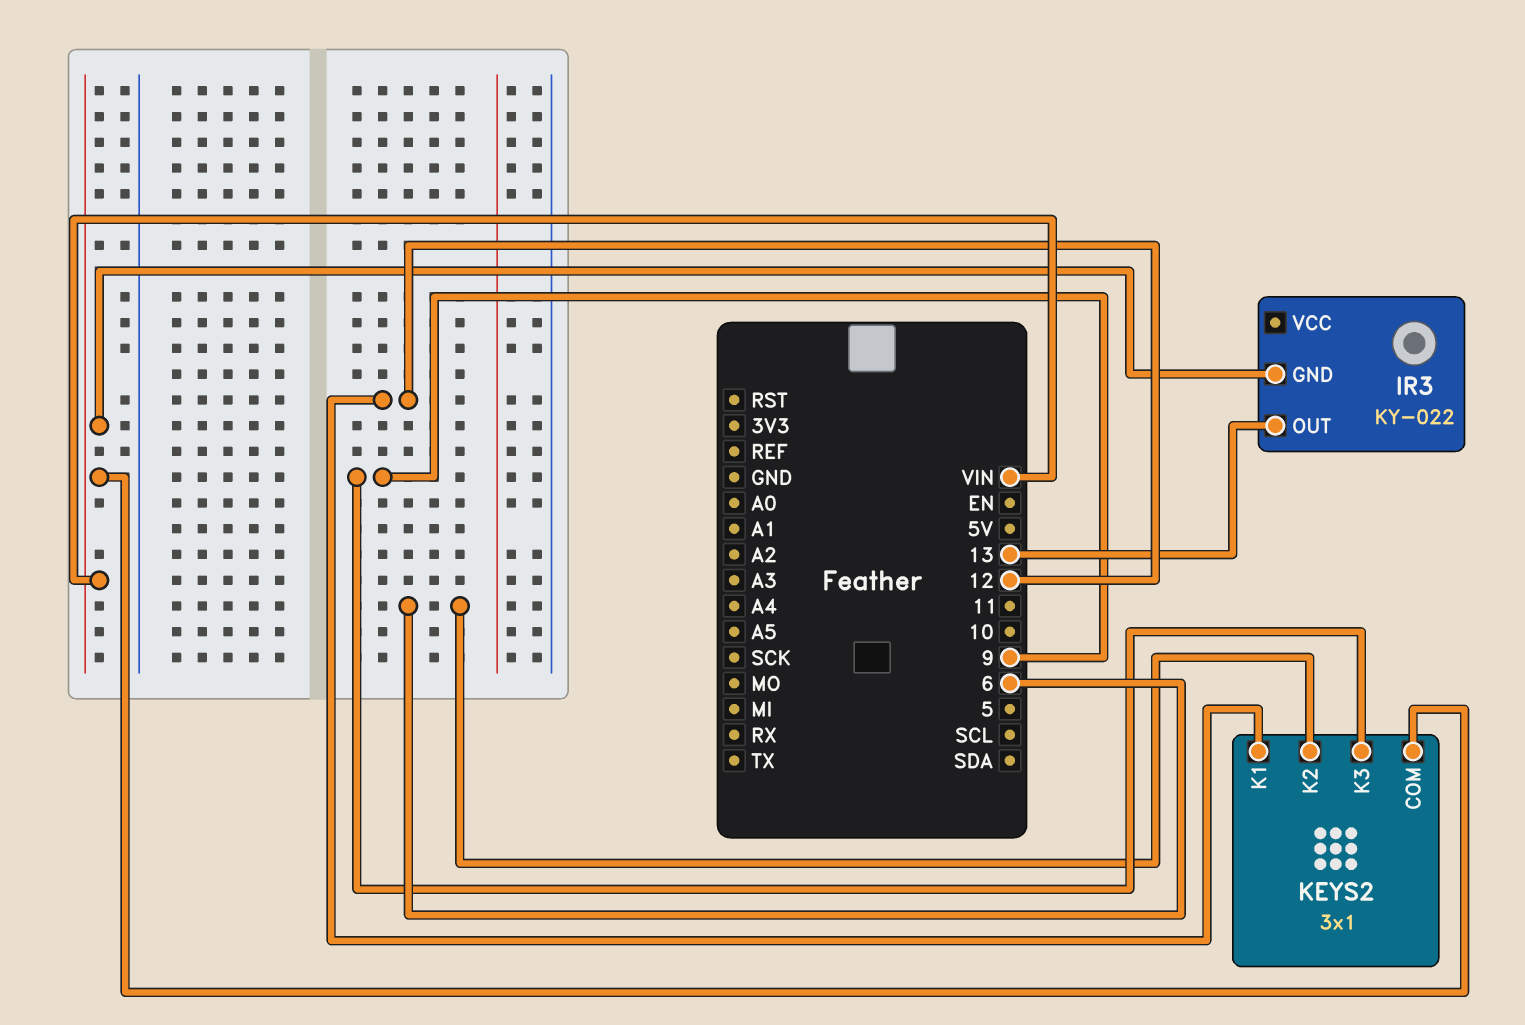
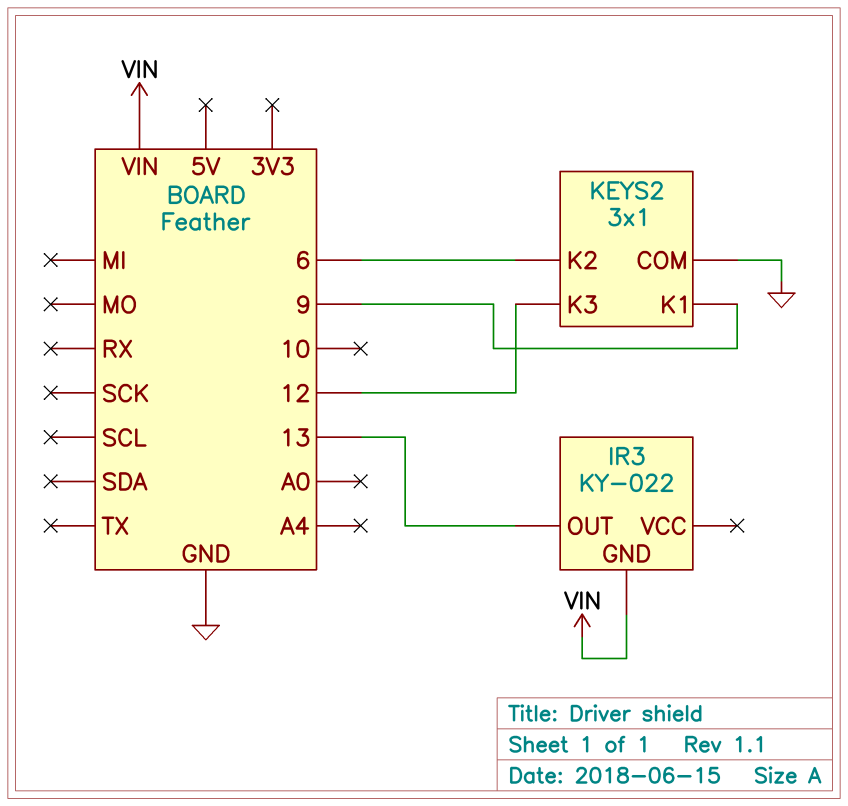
KEYS2 pin COM: VIN -> GND
KEYS2 pin K1: 12 -> 9
KEYS2 pin K3: 9 -> 12

